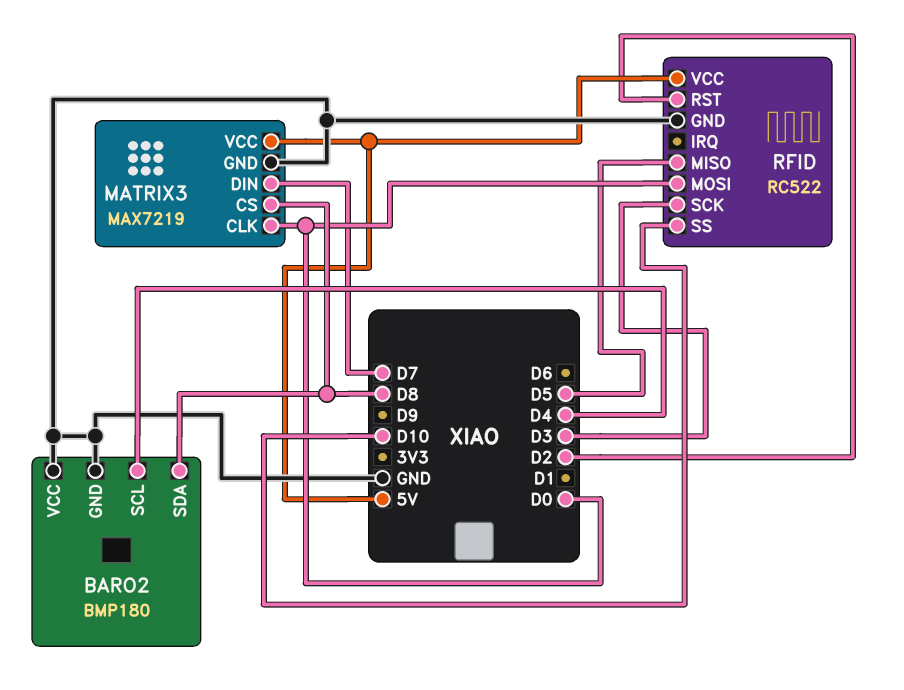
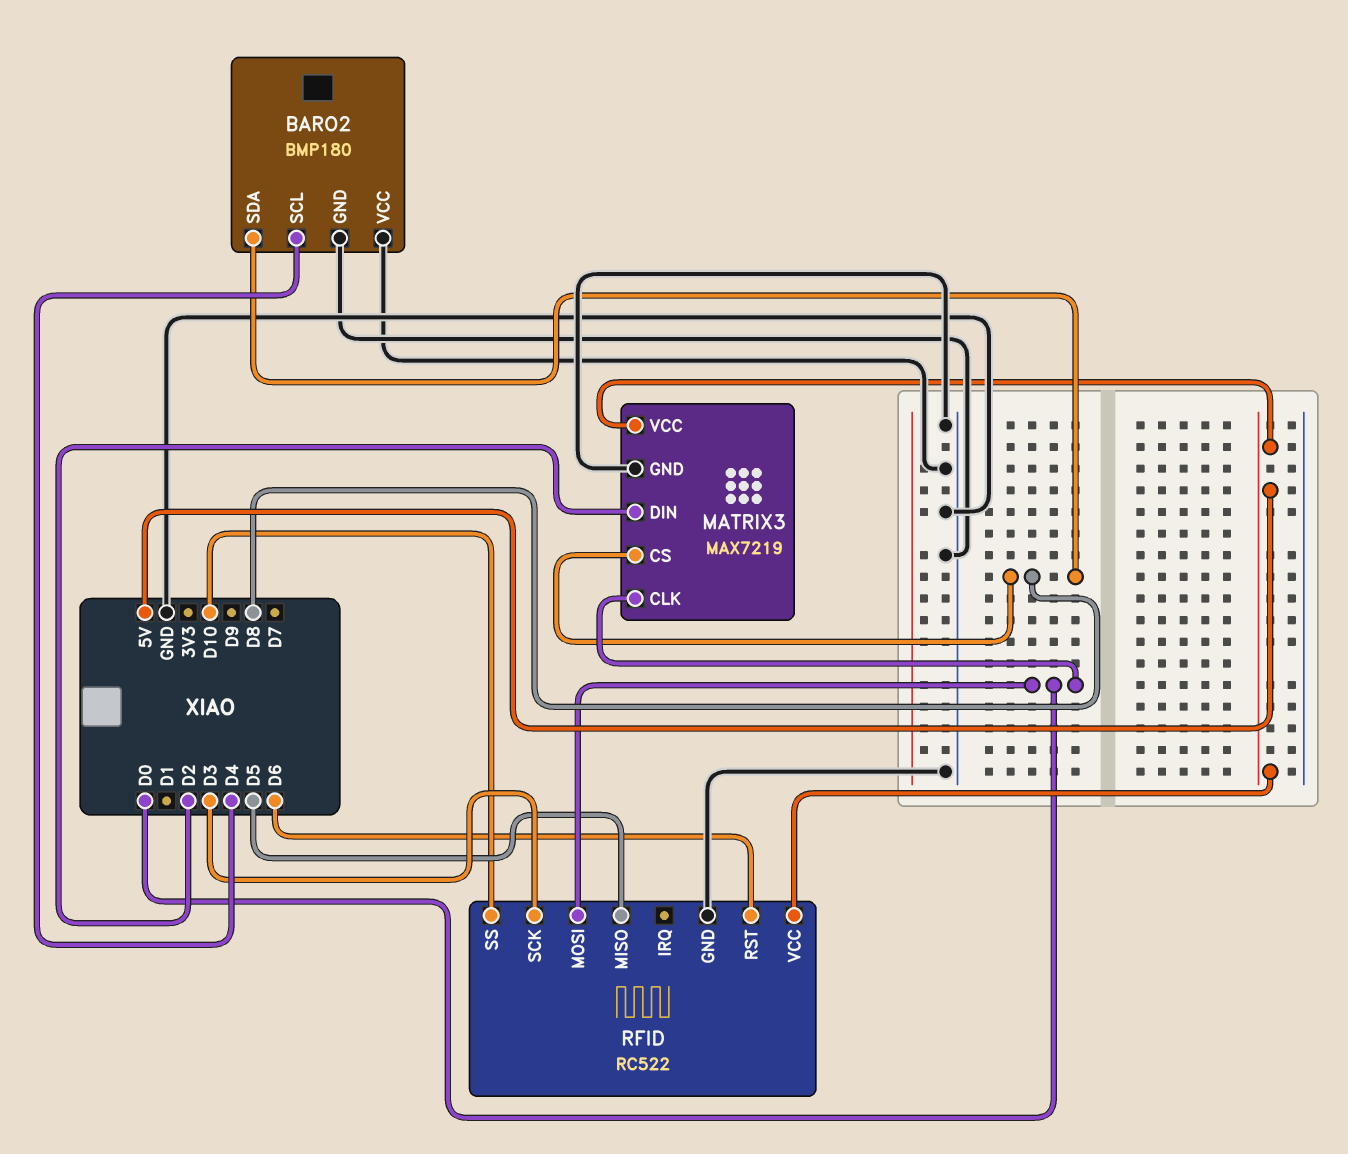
MATRIX3 pin DIN: D7 -> D2
RFID pin RST: D2 -> D6

